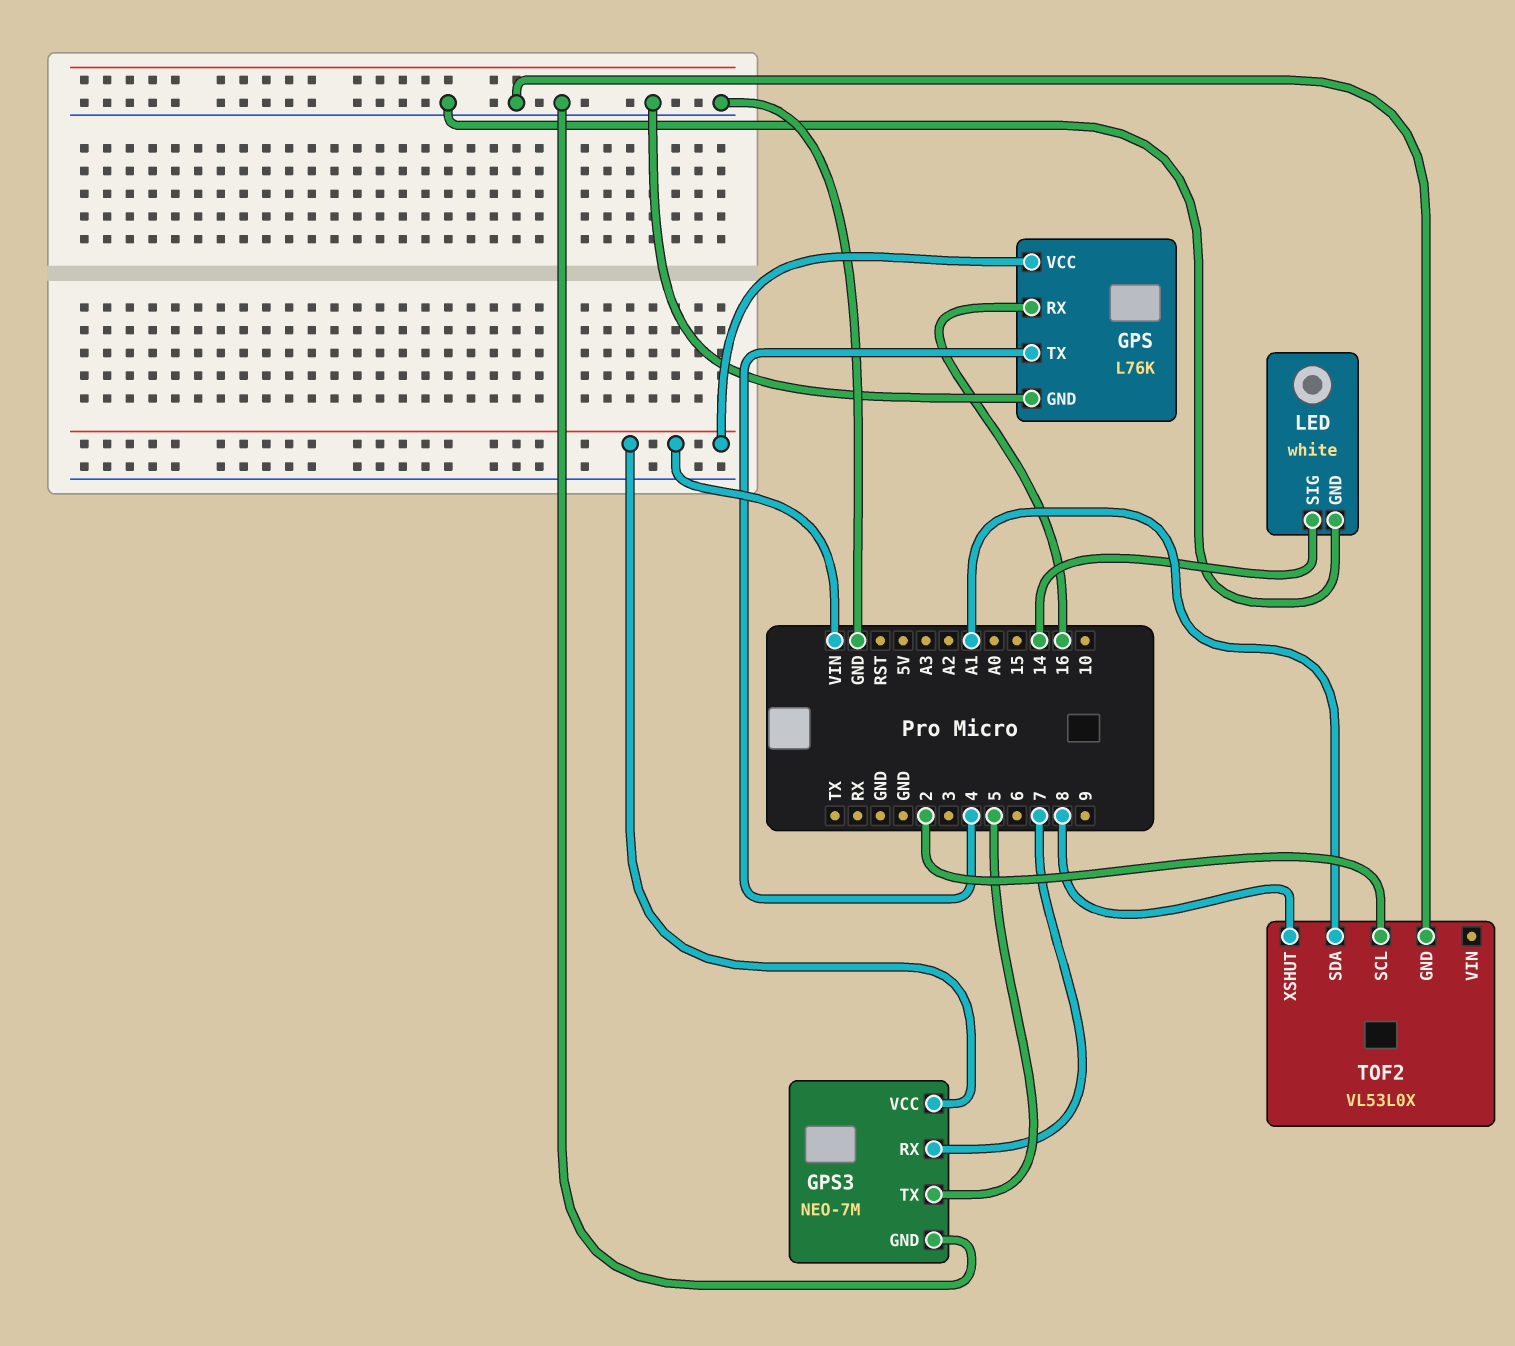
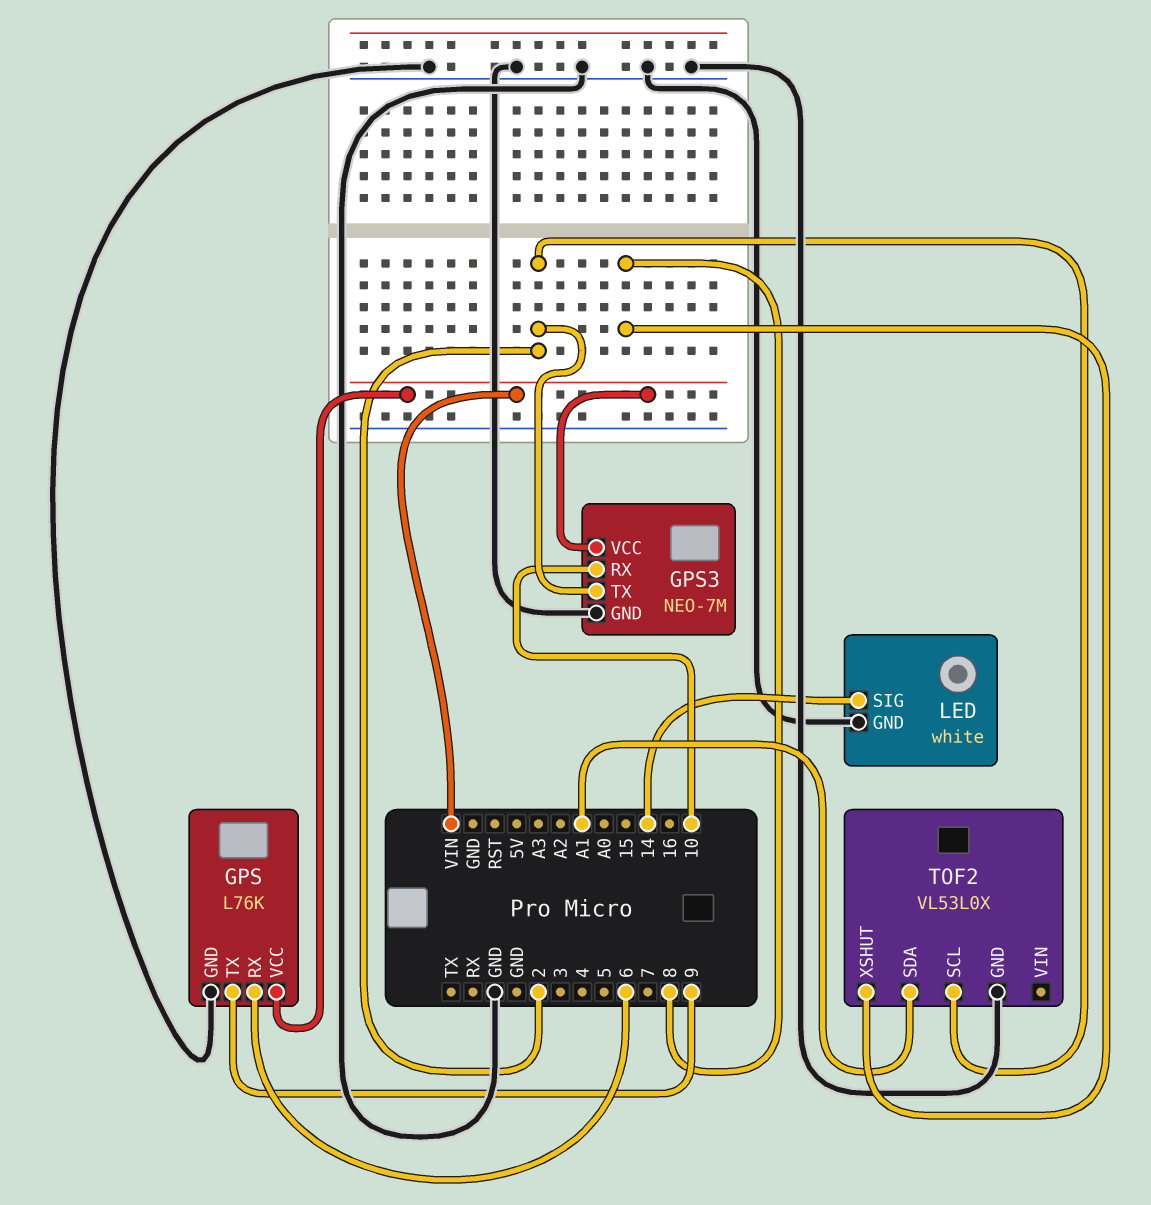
GPS pin RX: 16 -> 6
GPS pin TX: 4 -> 9
GPS3 pin RX: 7 -> 10
GPS3 pin TX: 5 -> 2

